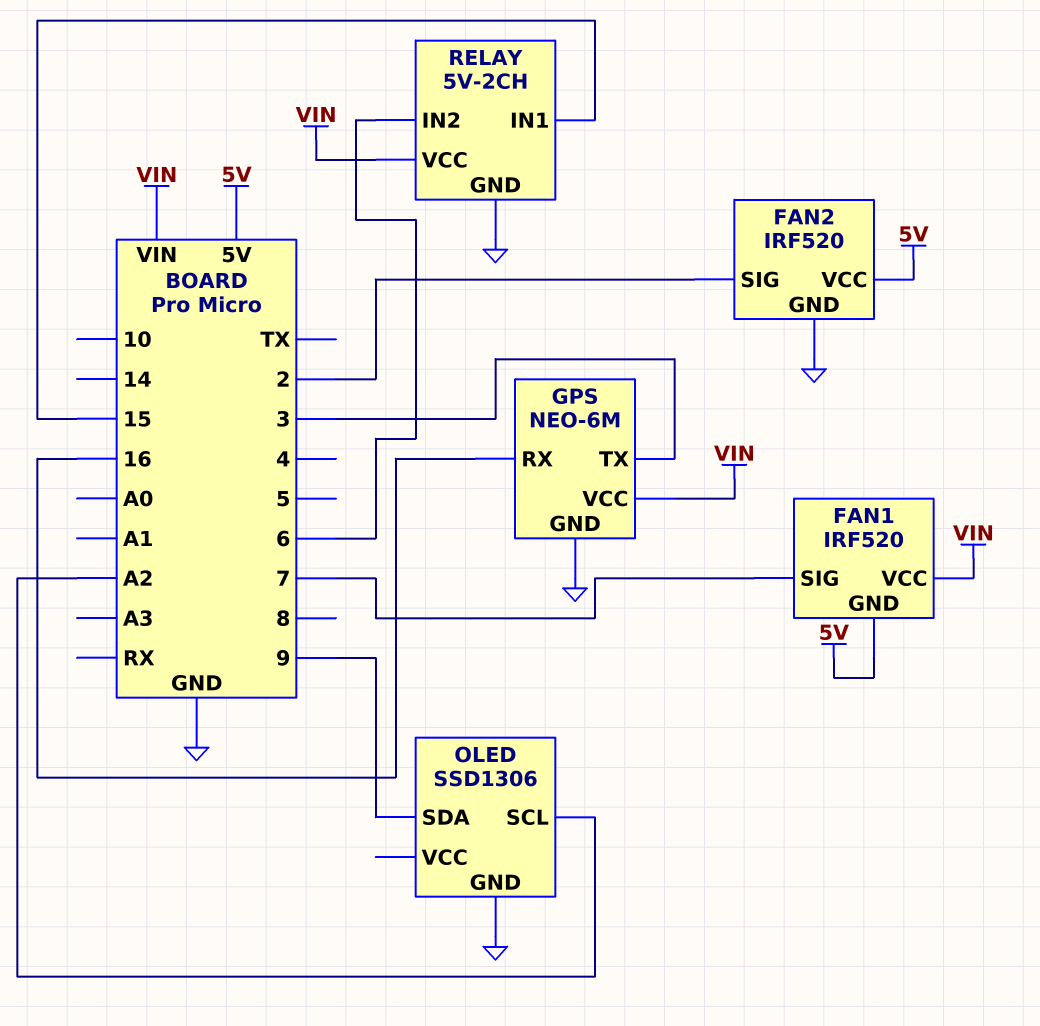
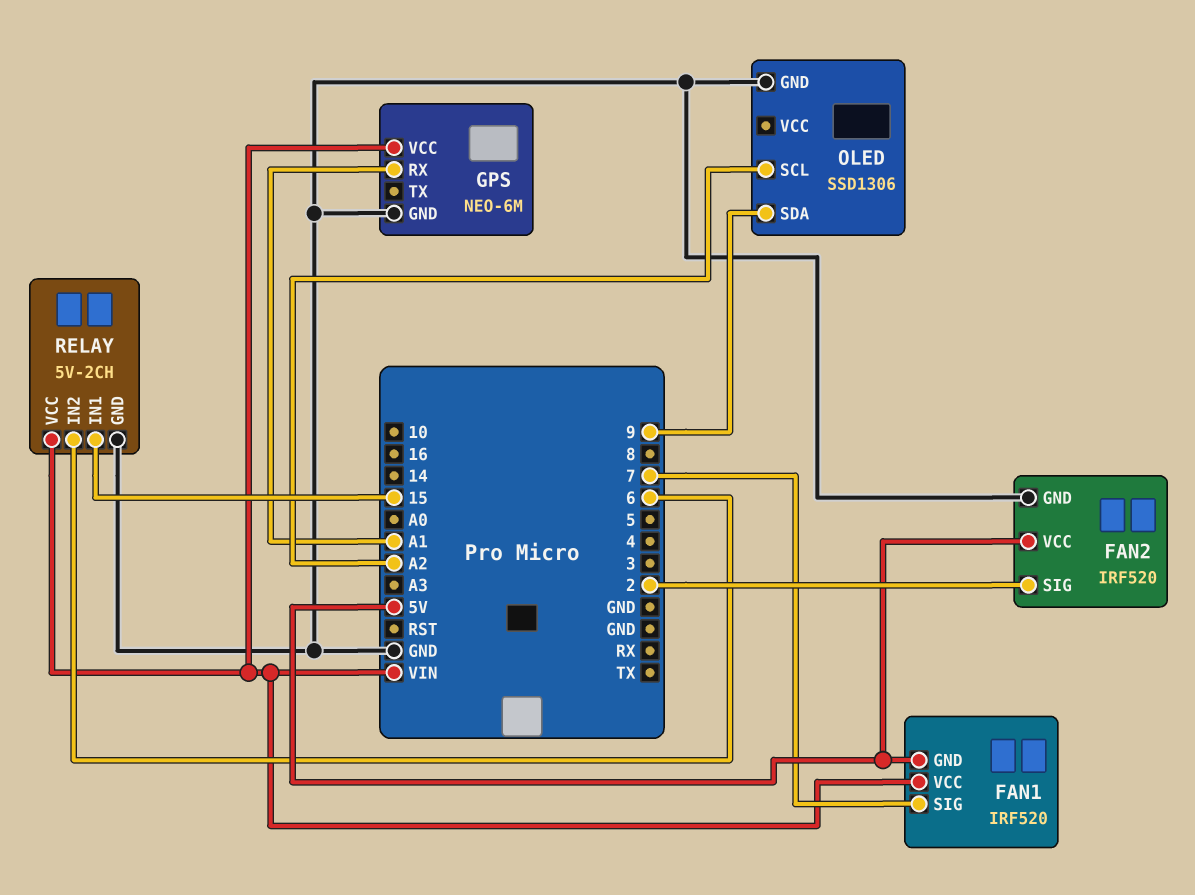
GPS pin RX: 16 -> A1
GPS pin TX: 3 -> none

